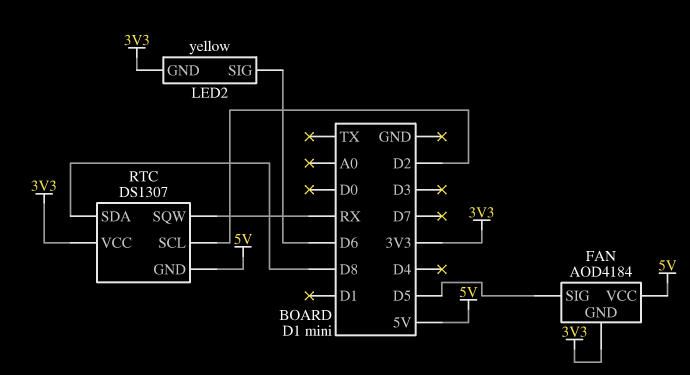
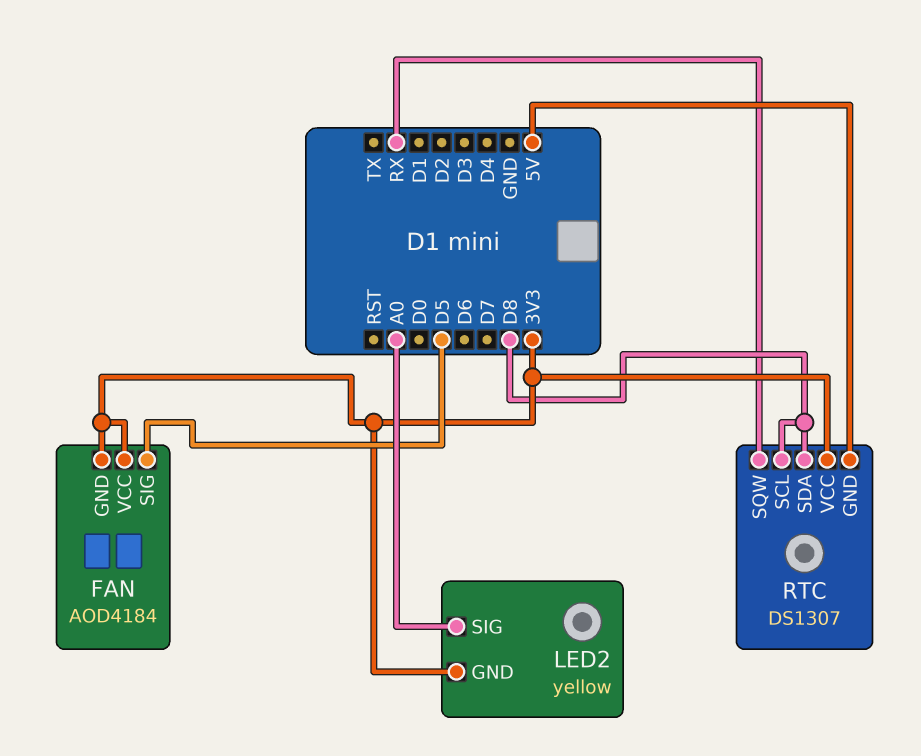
FAN pin VCC: 5V -> 3V3
LED2 pin SIG: D6 -> A0
RTC pin SCL: D2 -> D8

